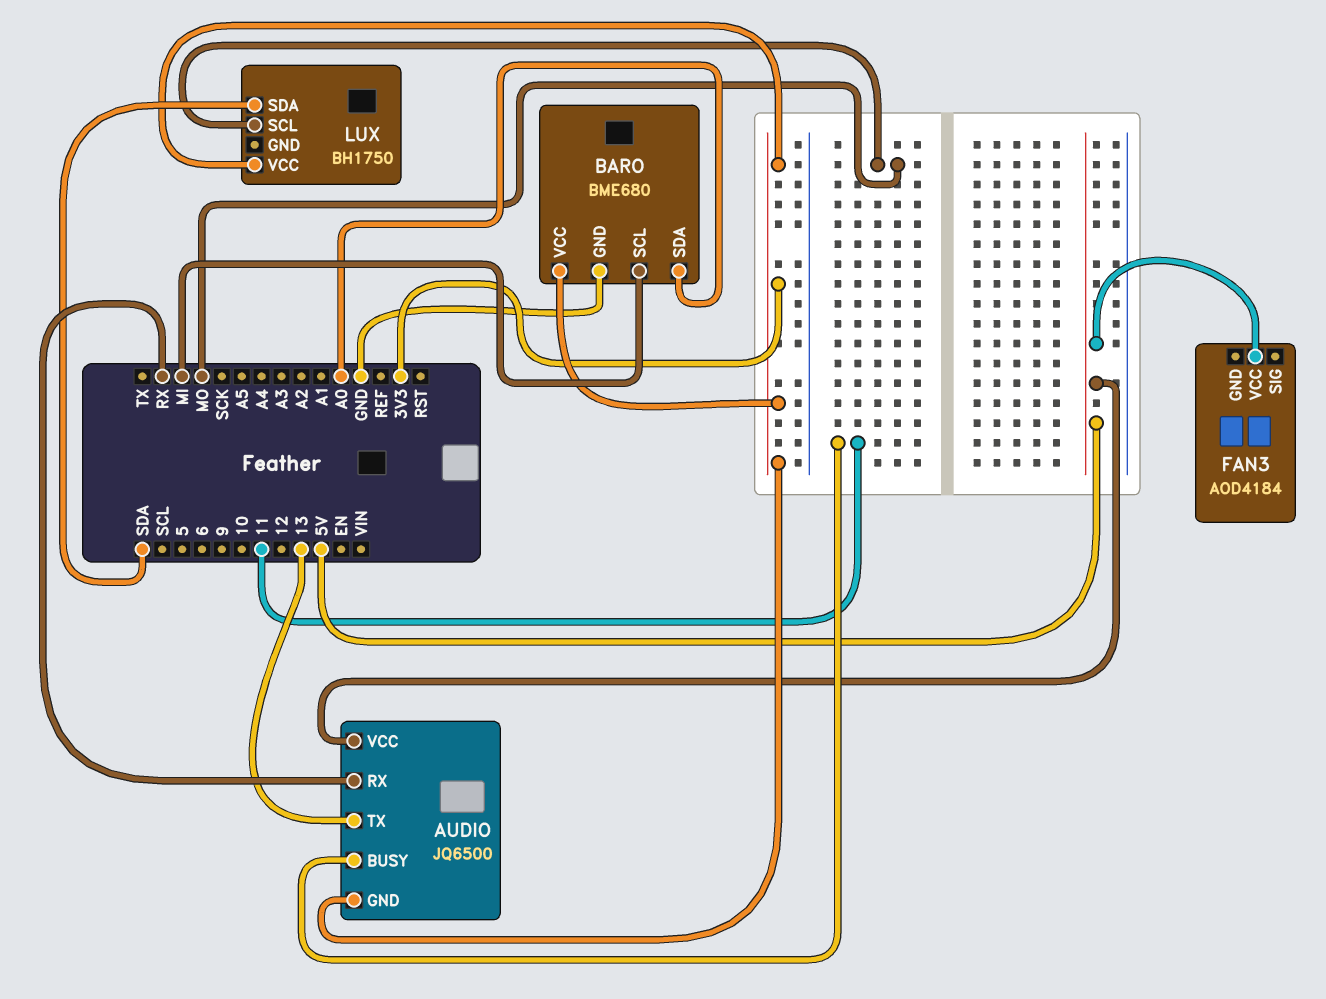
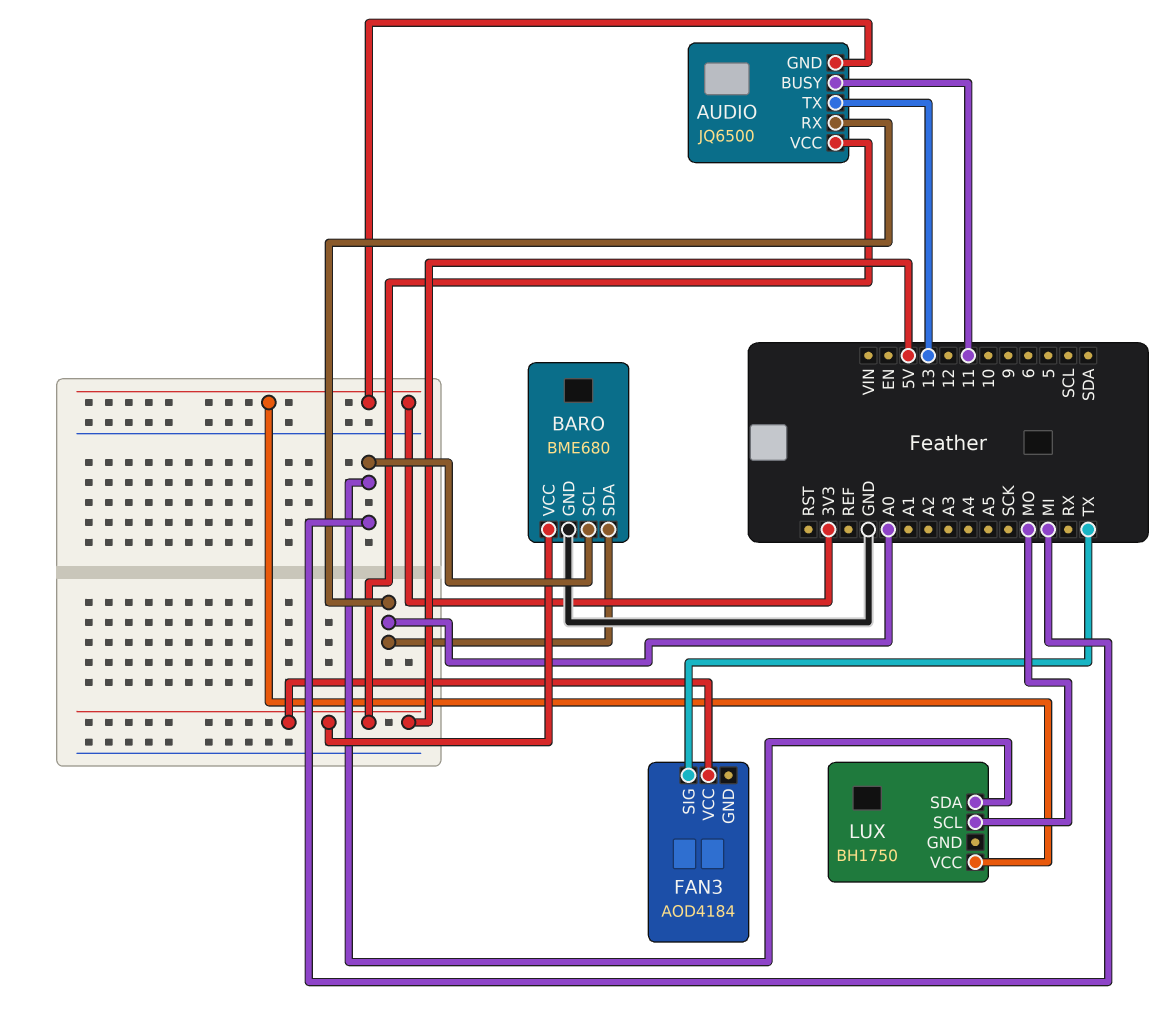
AUDIO pin RX: RX -> A0
BARO pin VCC: 3V3 -> 5V
FAN3 pin SIG: none -> TX
LUX pin SDA: SDA -> MI

